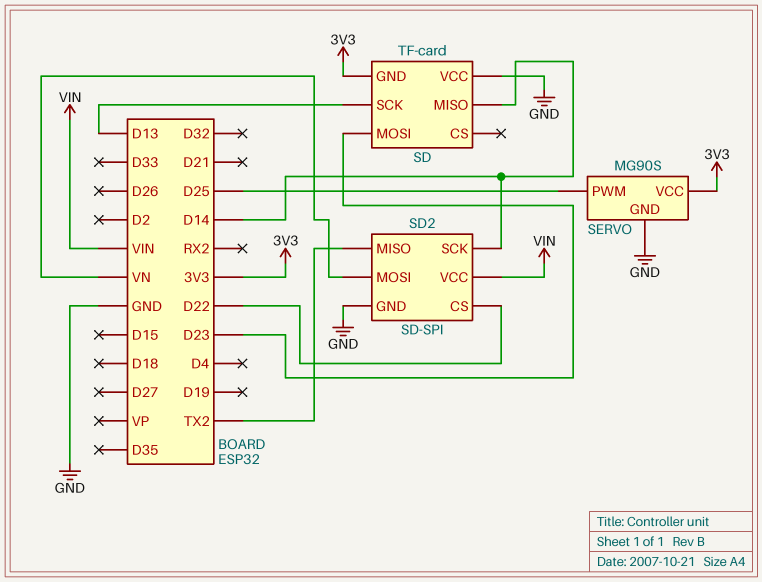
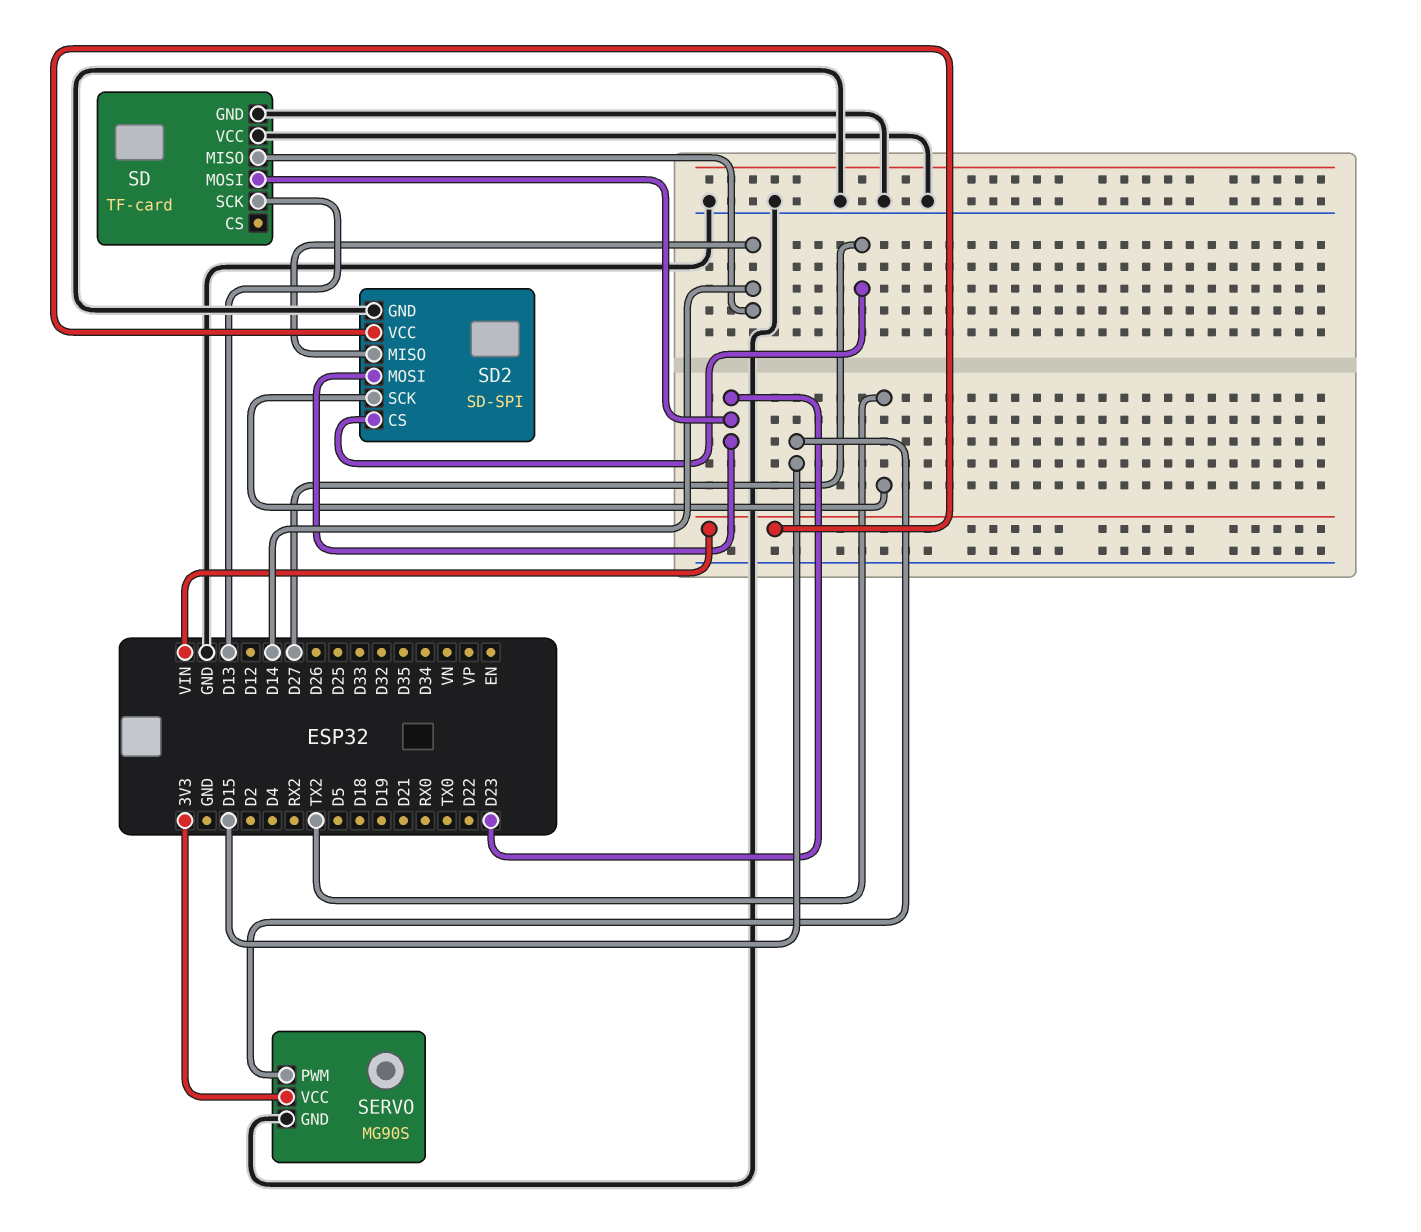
SD pin GND: 3V3 -> GND
SD2 pin CS: D22 -> D27
SD2 pin MISO: TX2 -> D14
SD2 pin MOSI: VN -> D23
SD2 pin SCK: D14 -> TX2
SERVO pin PWM: D25 -> D15

